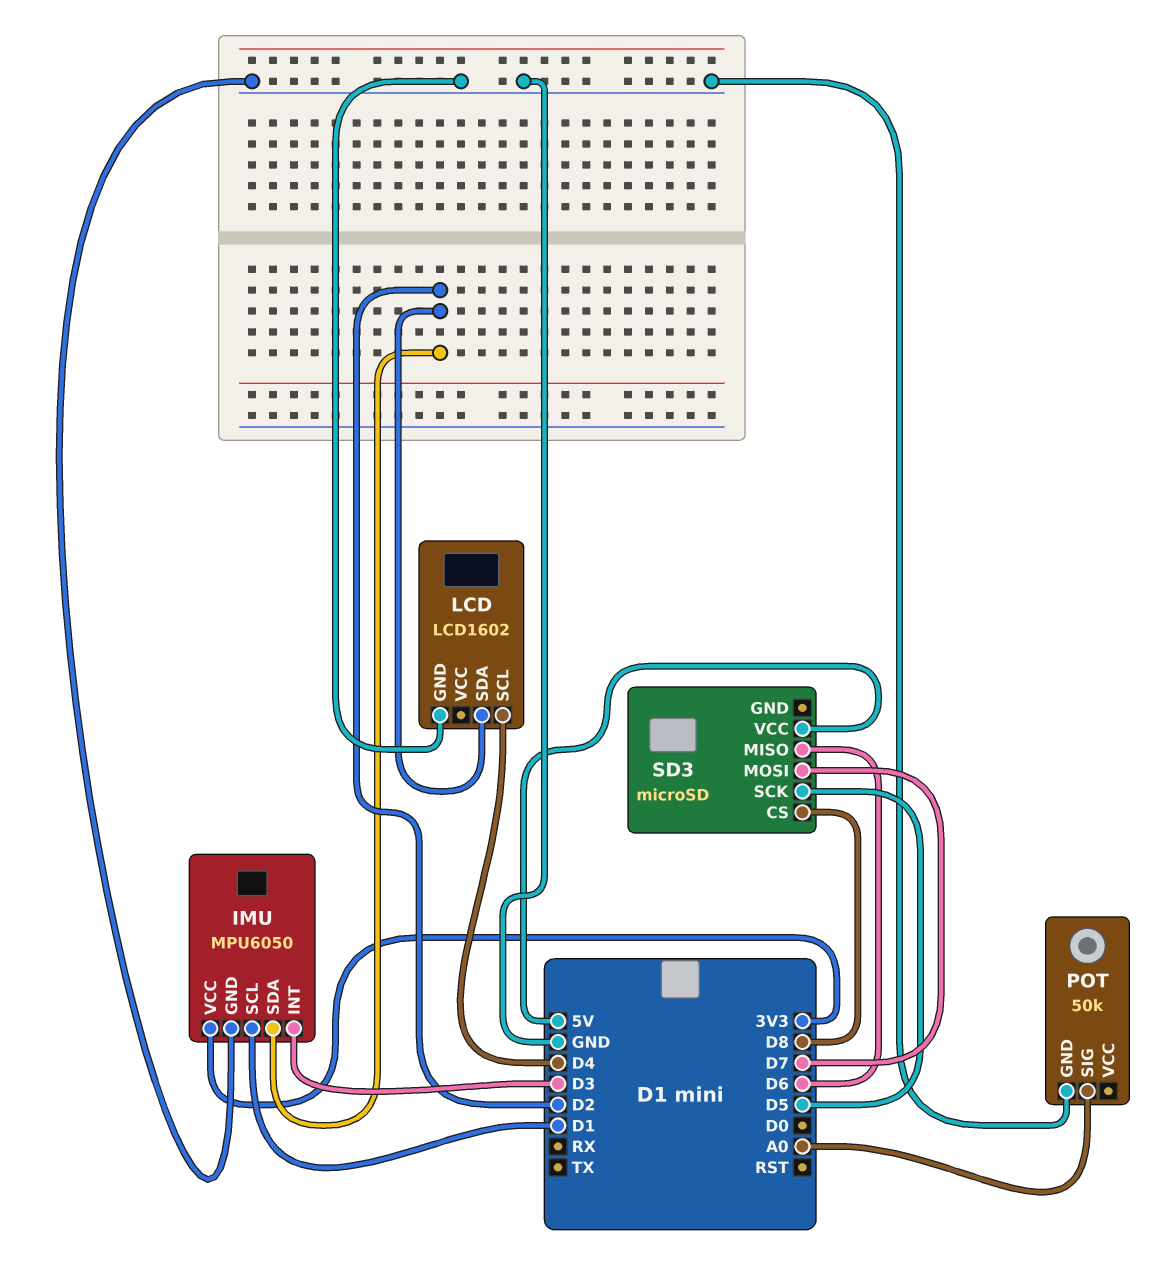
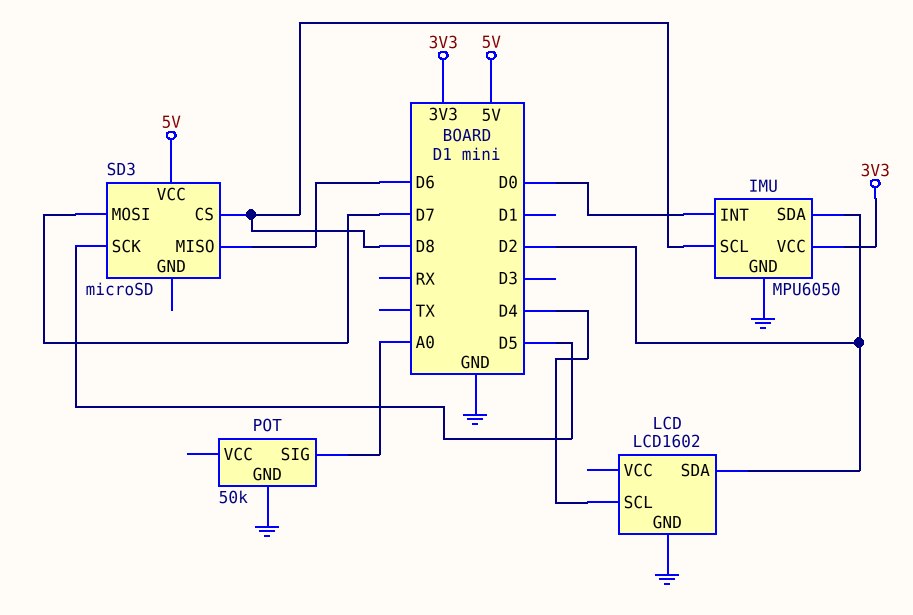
IMU pin INT: D3 -> D0
IMU pin SCL: D1 -> D8

